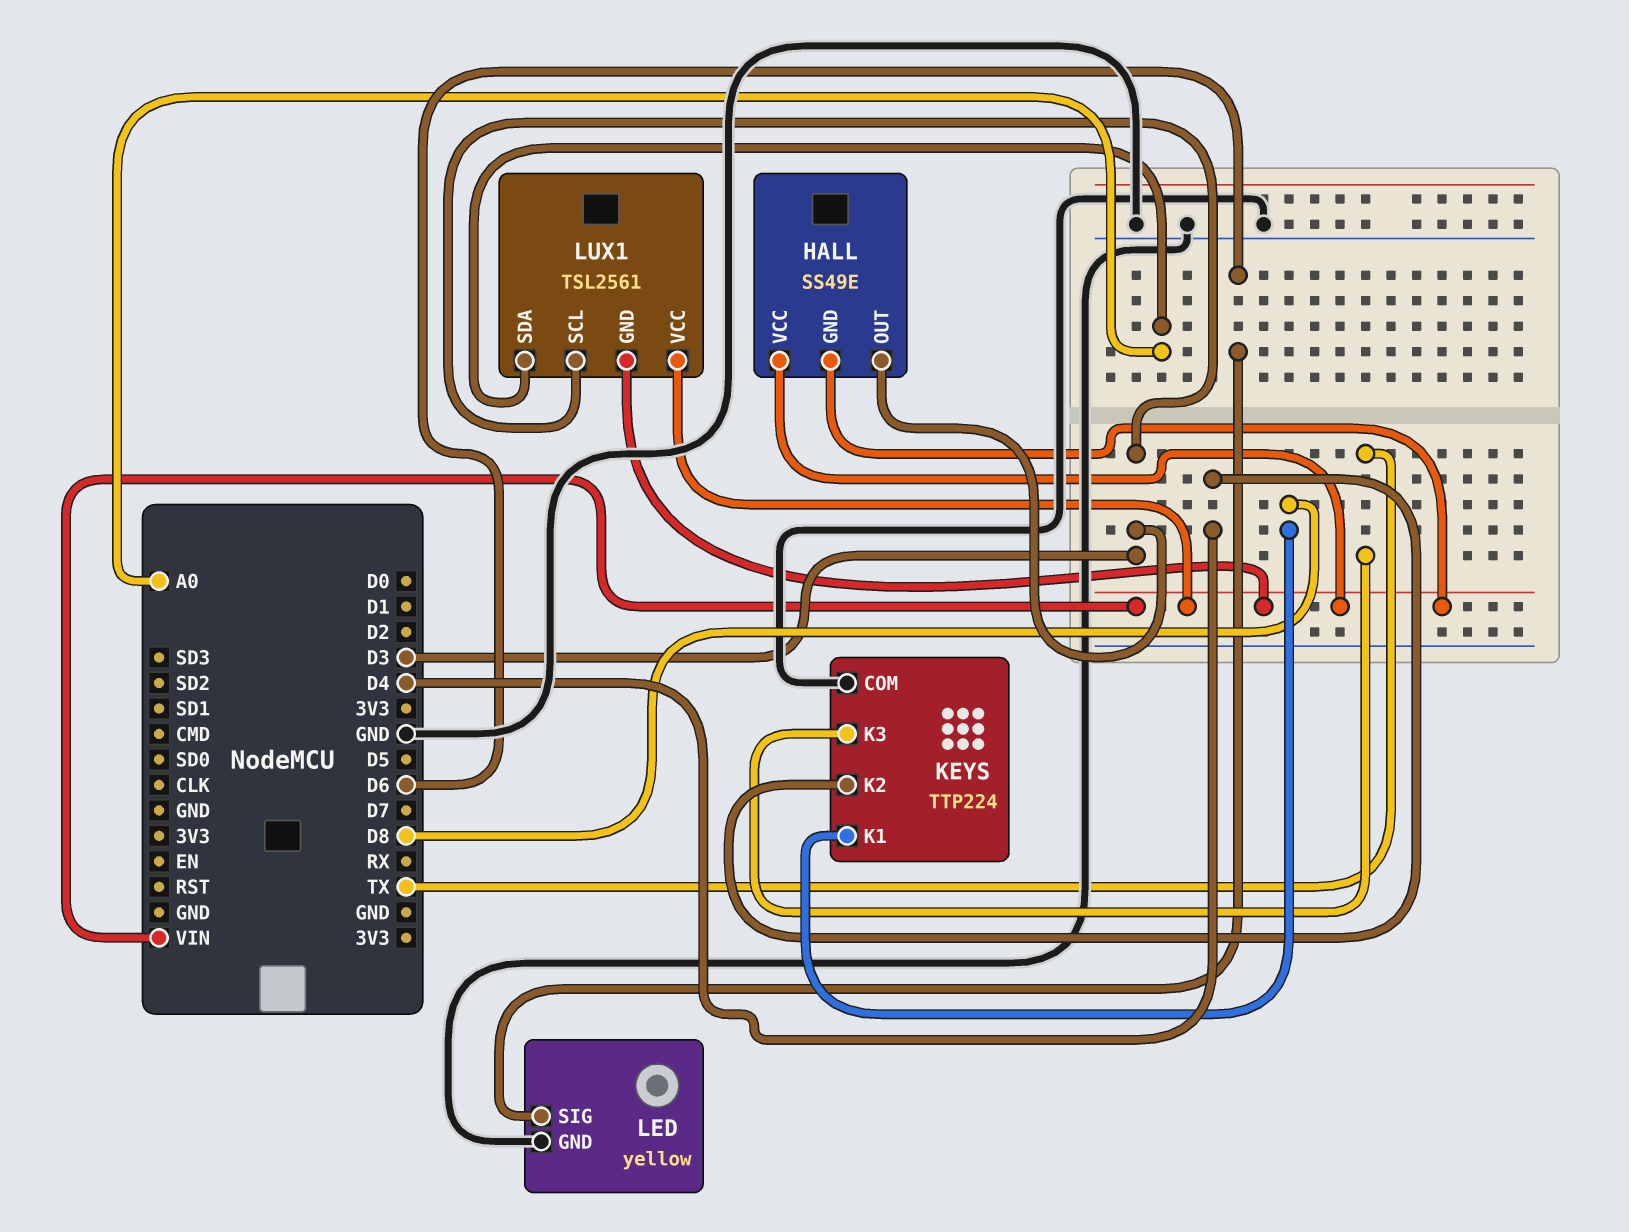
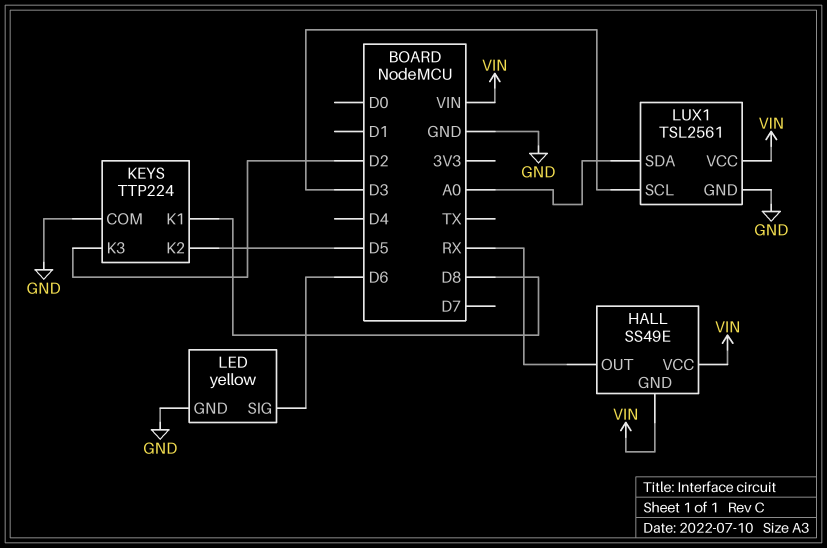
HALL pin OUT: D3 -> RX
KEYS pin K2: D4 -> D5
KEYS pin K3: TX -> D2
LUX1 pin GND: VIN -> GND

